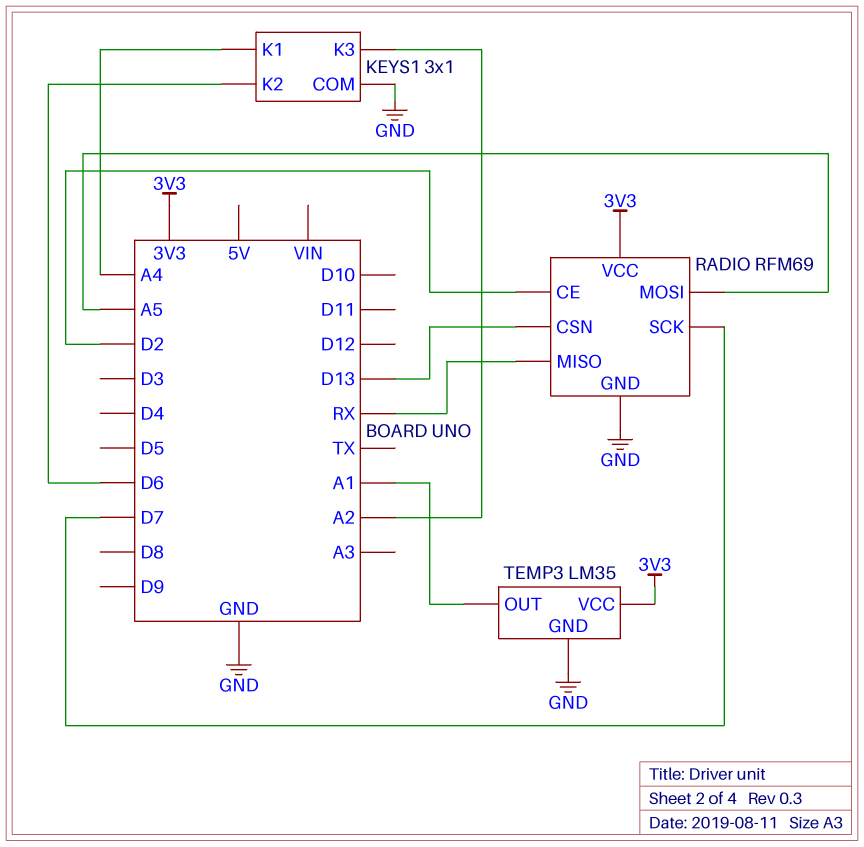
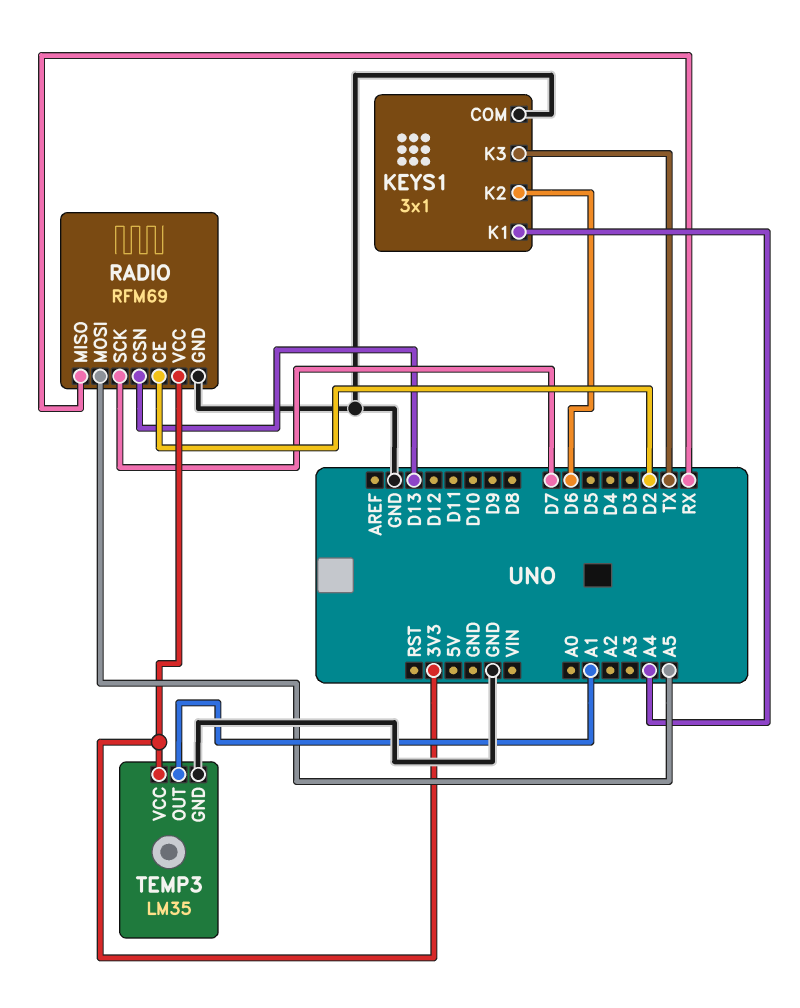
KEYS1 pin K3: A2 -> TX

